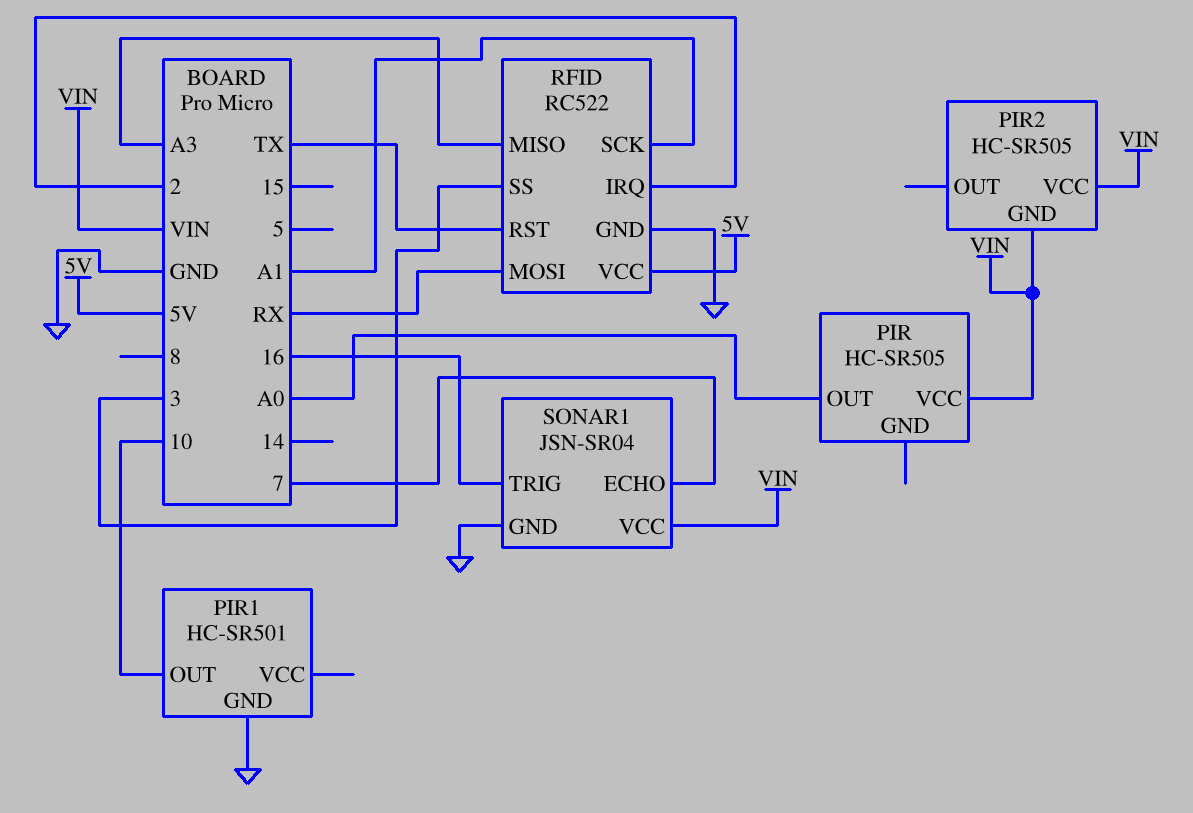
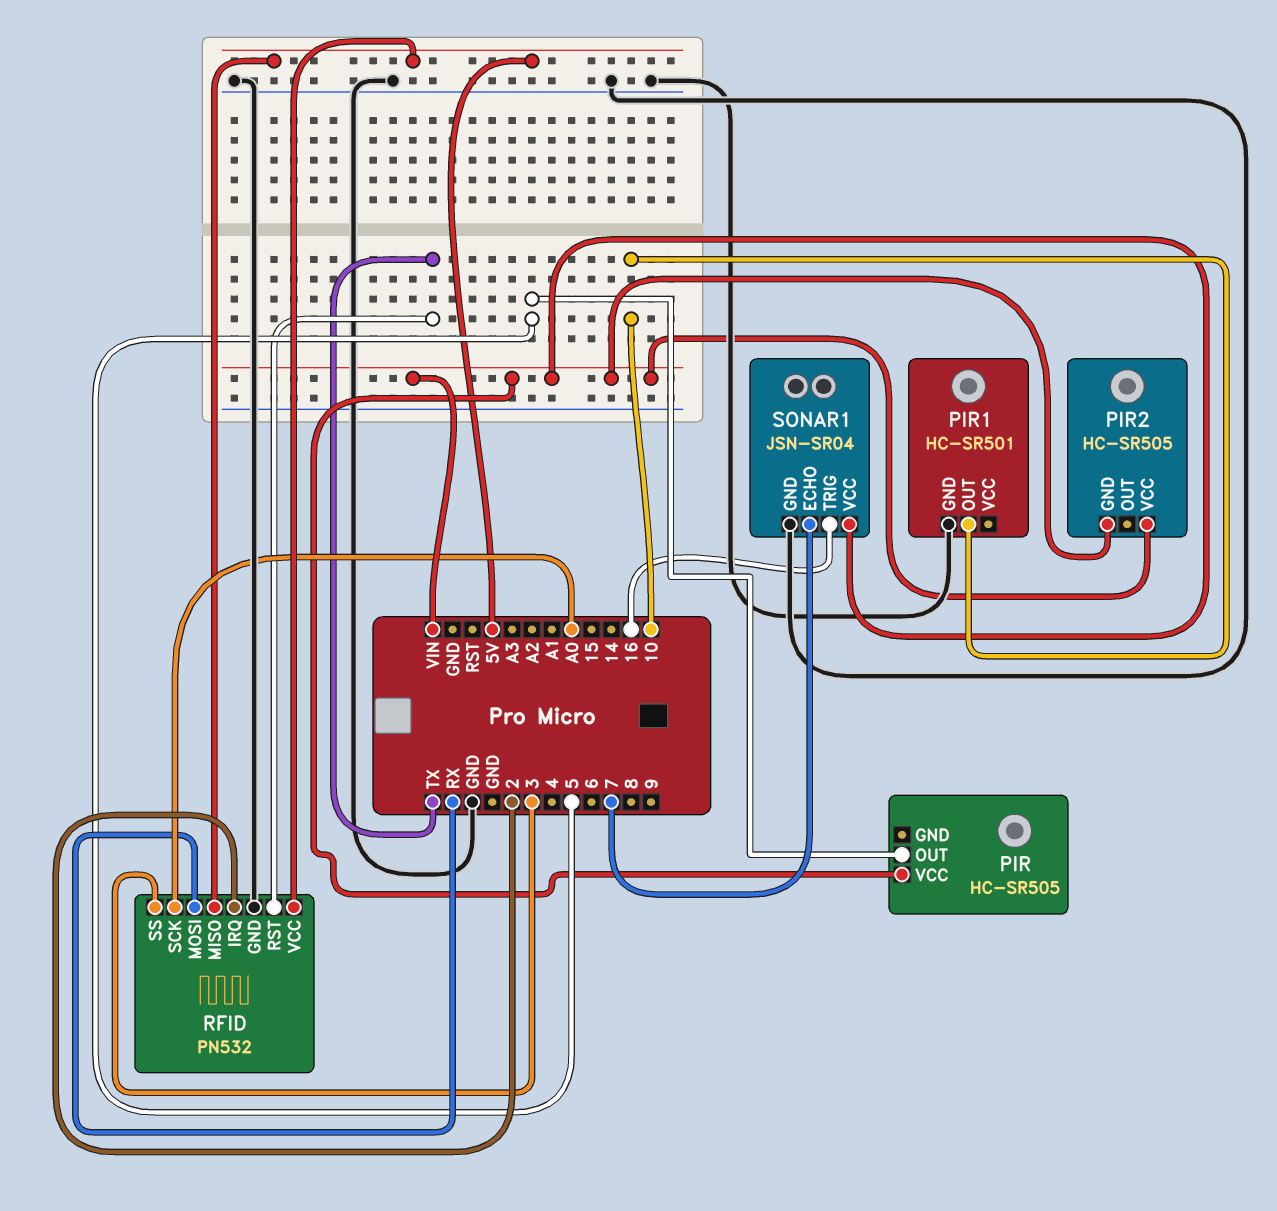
PIR pin OUT: A0 -> 5
RFID: RC522 -> PN532
RFID pin MISO: A3 -> 5V
RFID pin SCK: A1 -> A0

